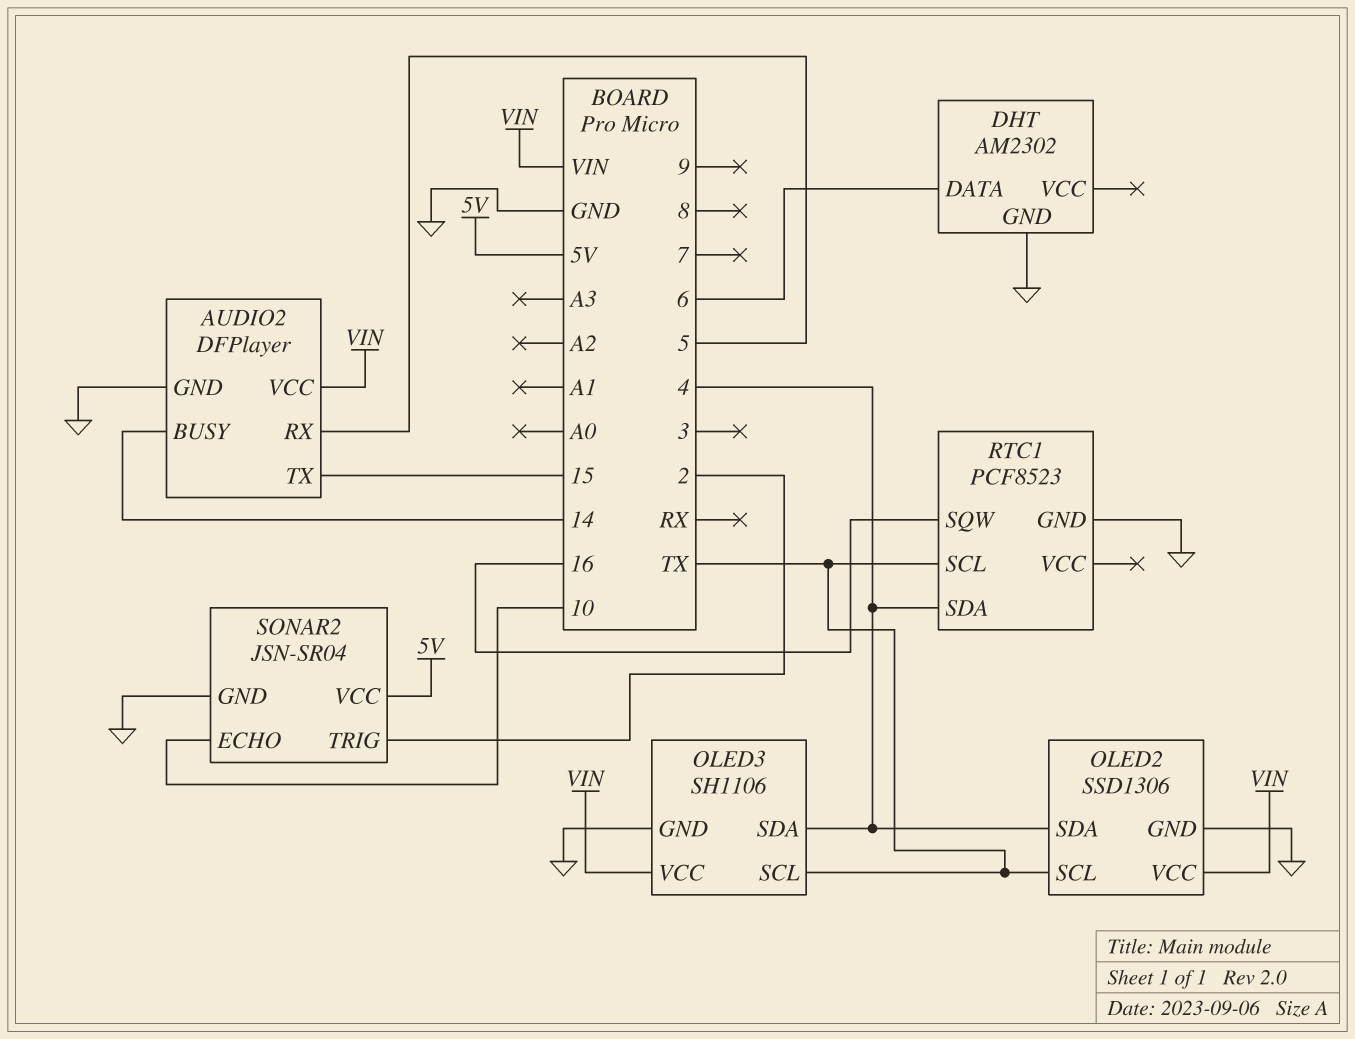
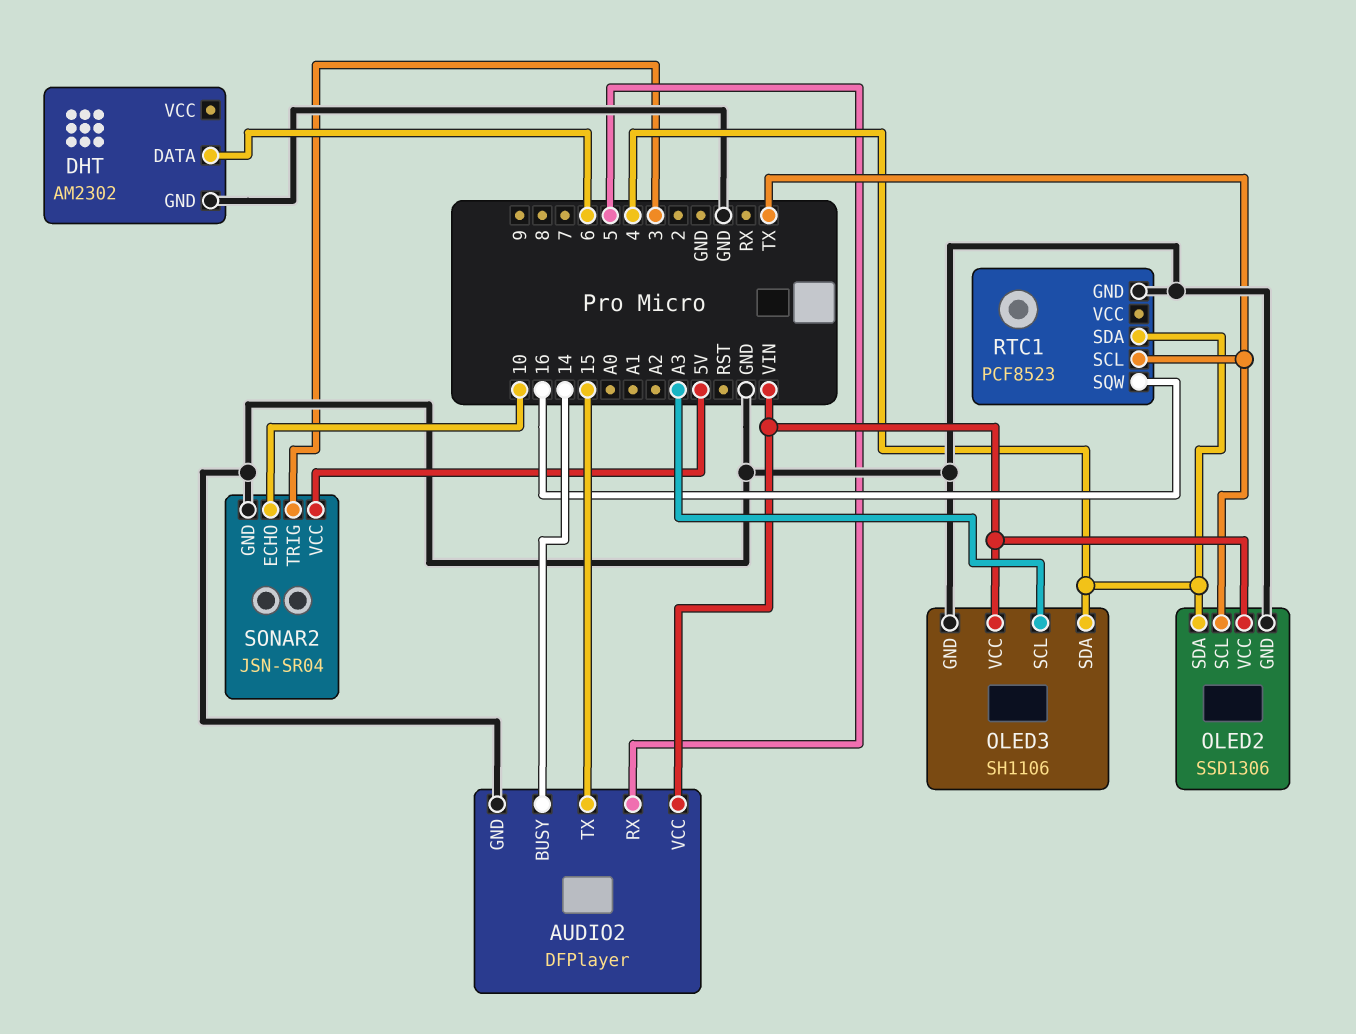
OLED3 pin SCL: TX -> A3
SONAR2 pin TRIG: 2 -> 3

